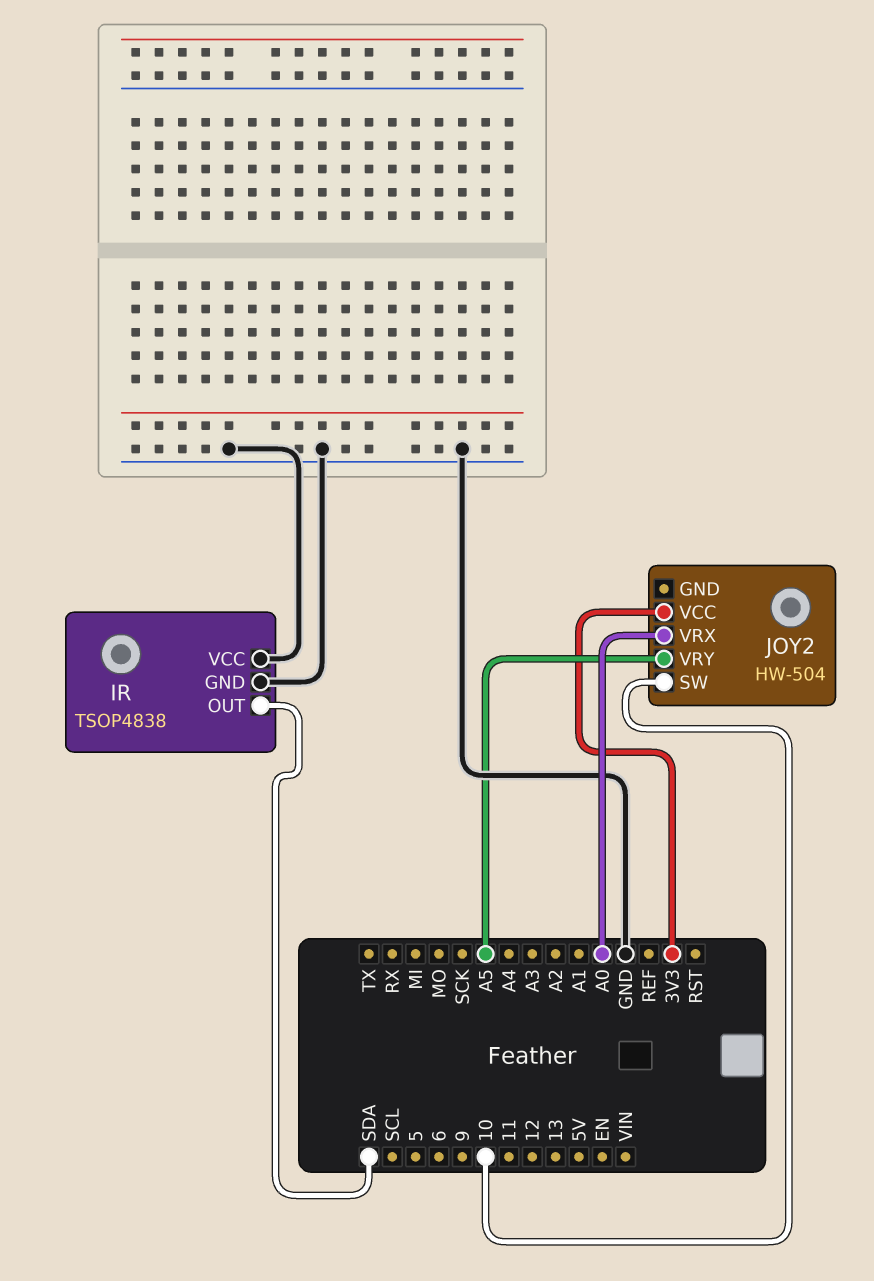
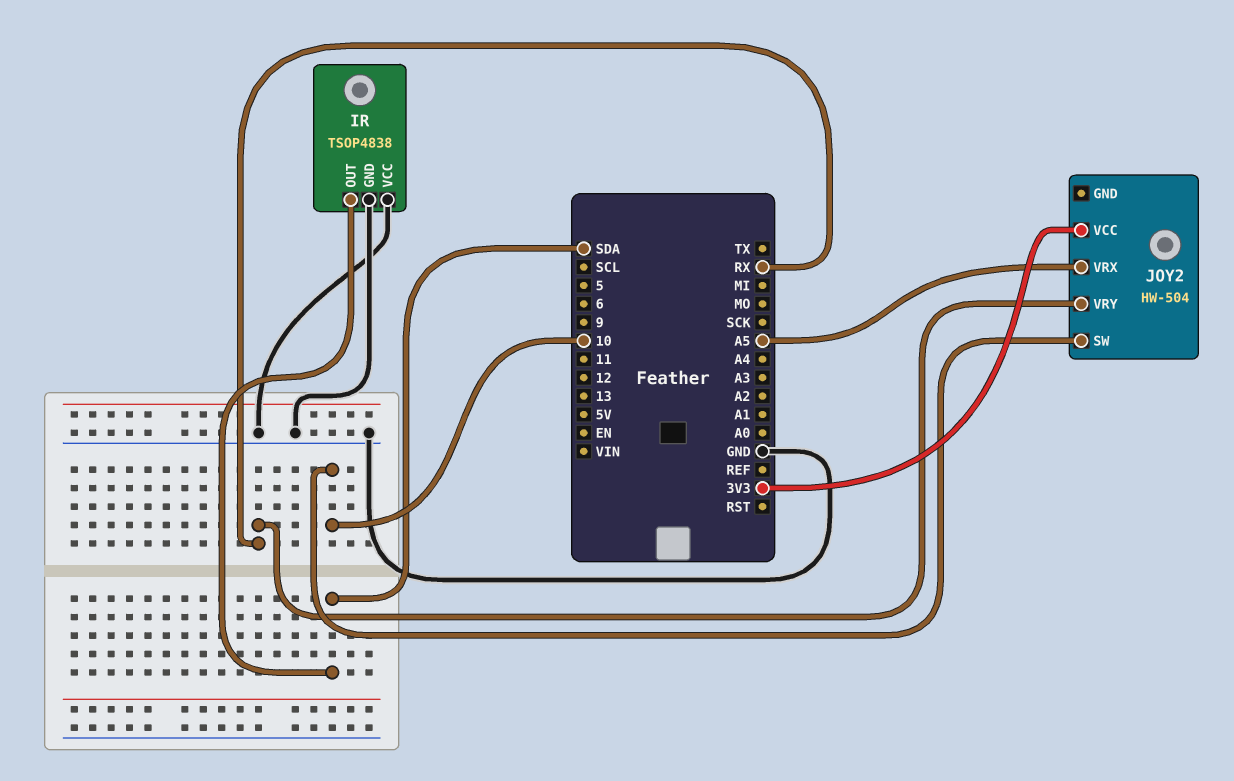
JOY2 pin VRX: A0 -> A5
JOY2 pin VRY: A5 -> RX

